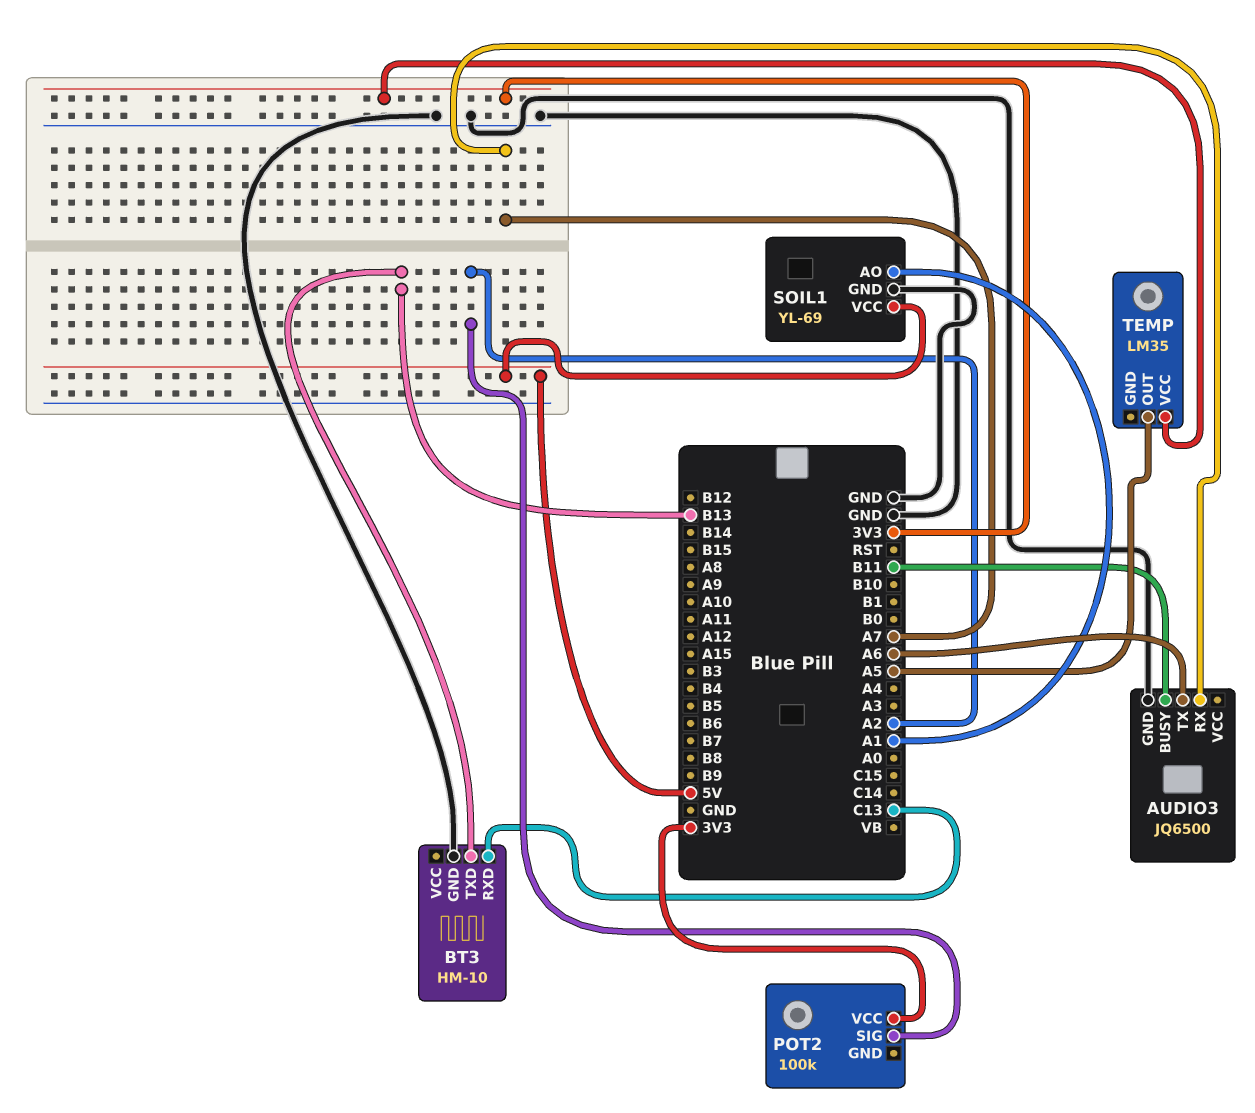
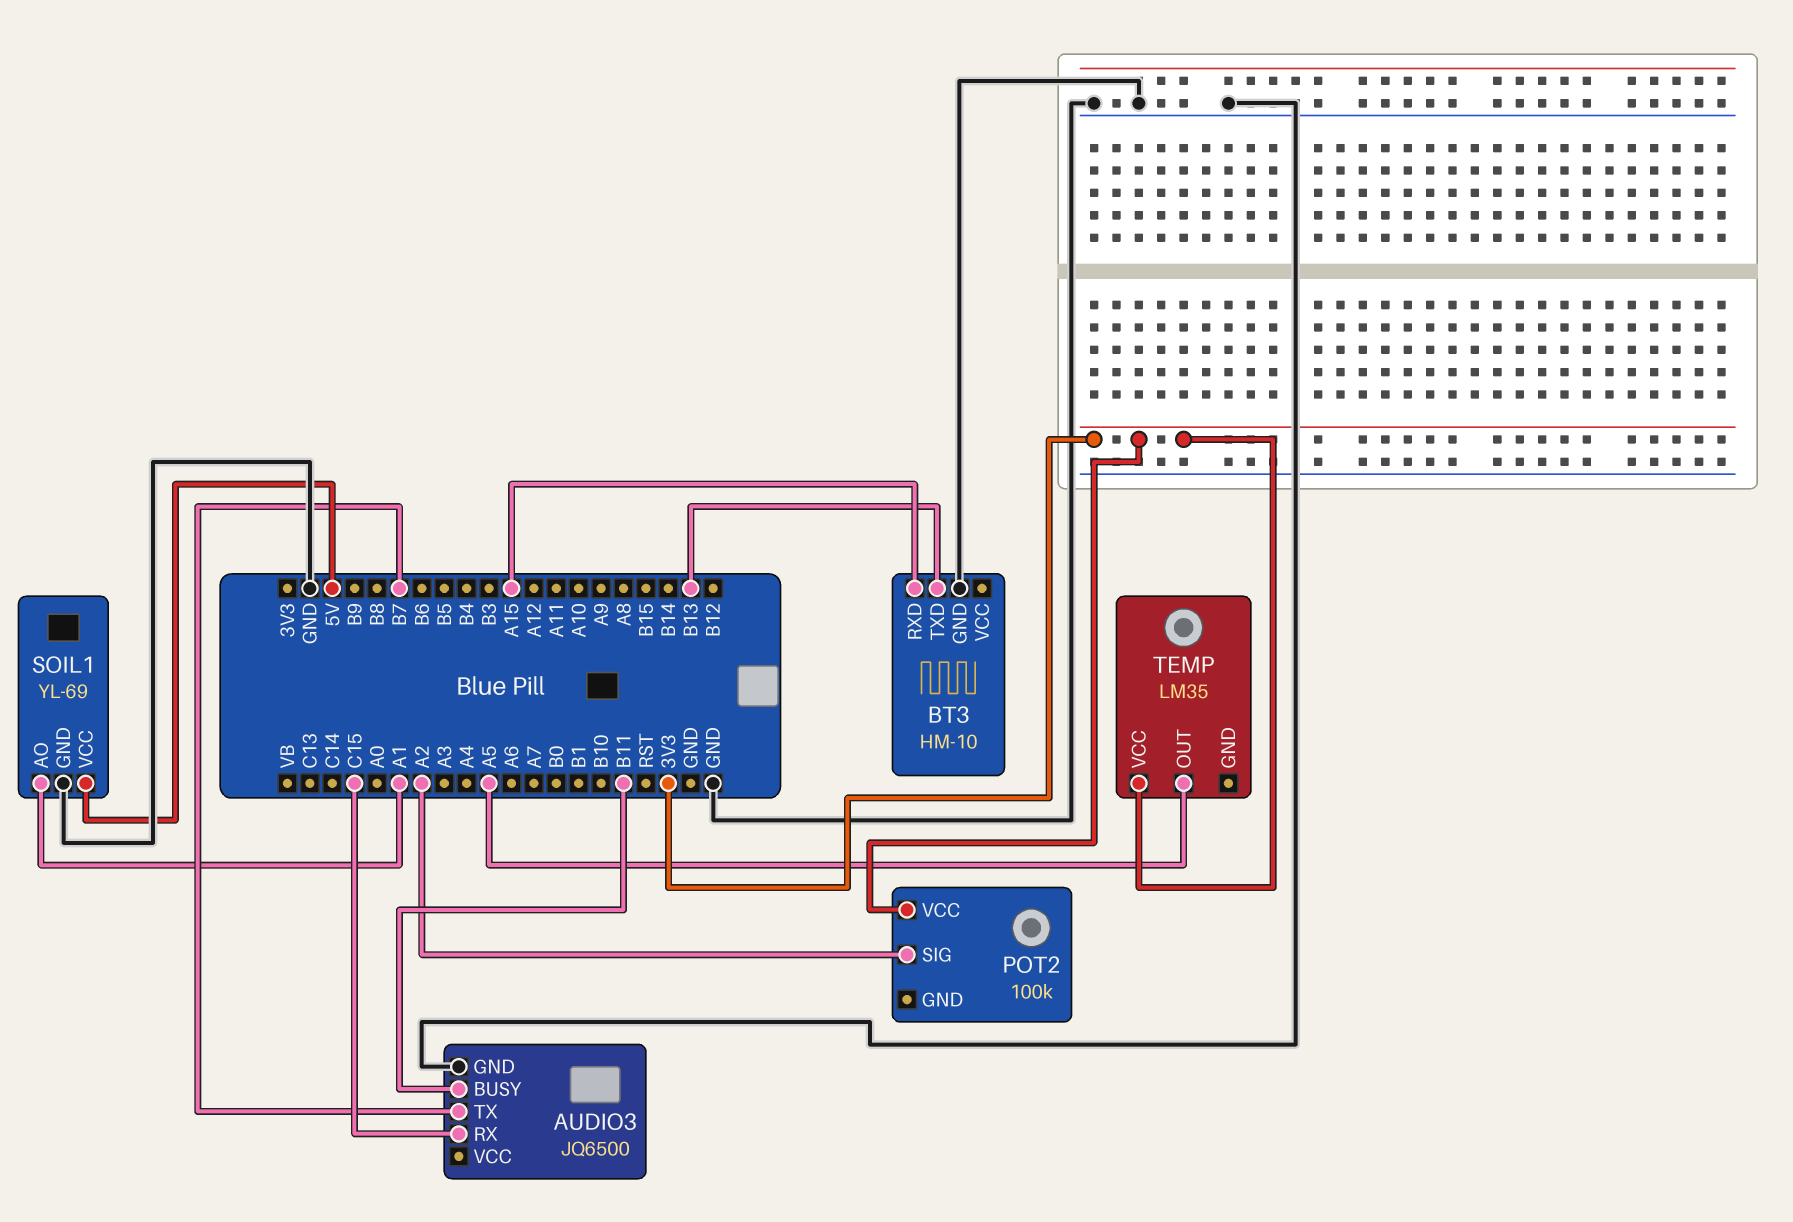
AUDIO3 pin RX: A7 -> C15
AUDIO3 pin TX: A6 -> B7
BT3 pin RXD: C13 -> A15

